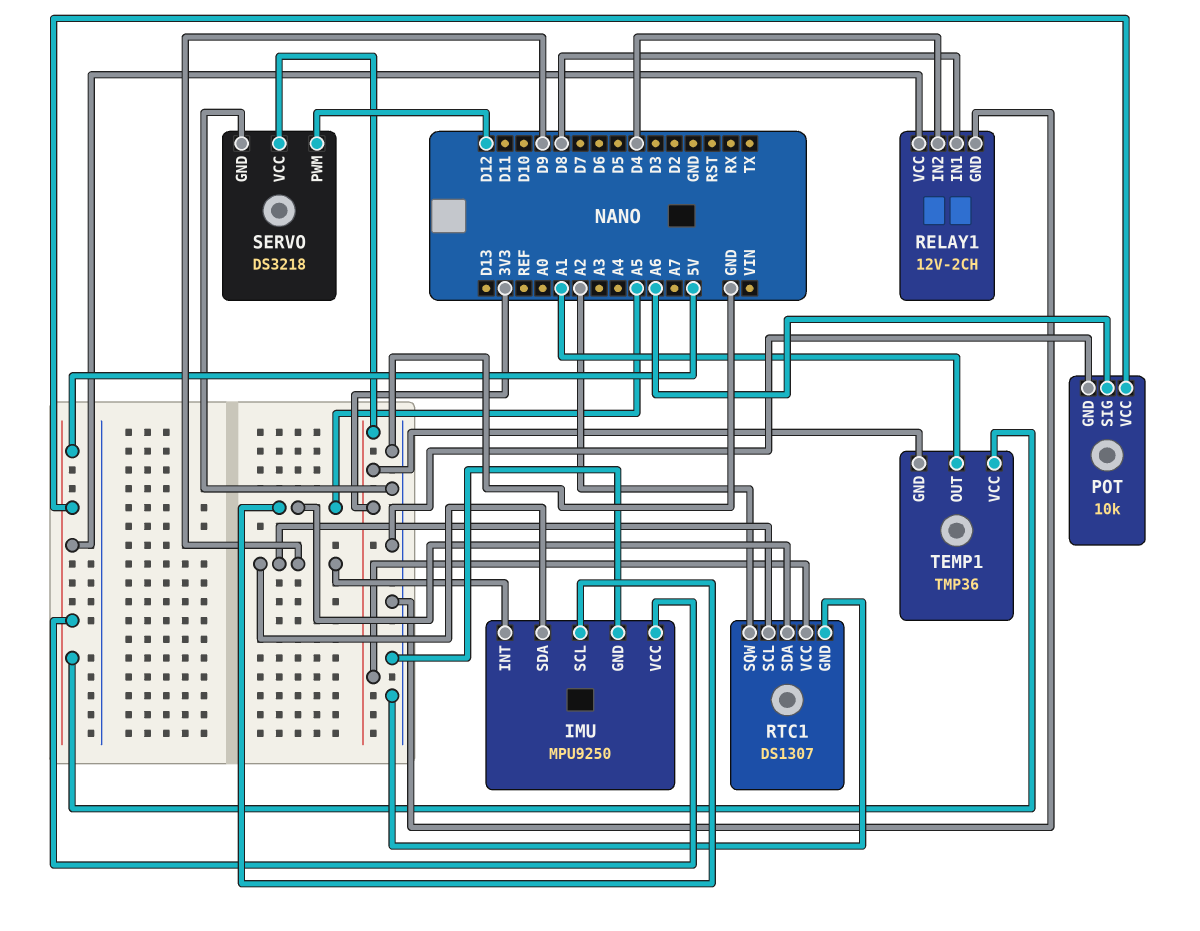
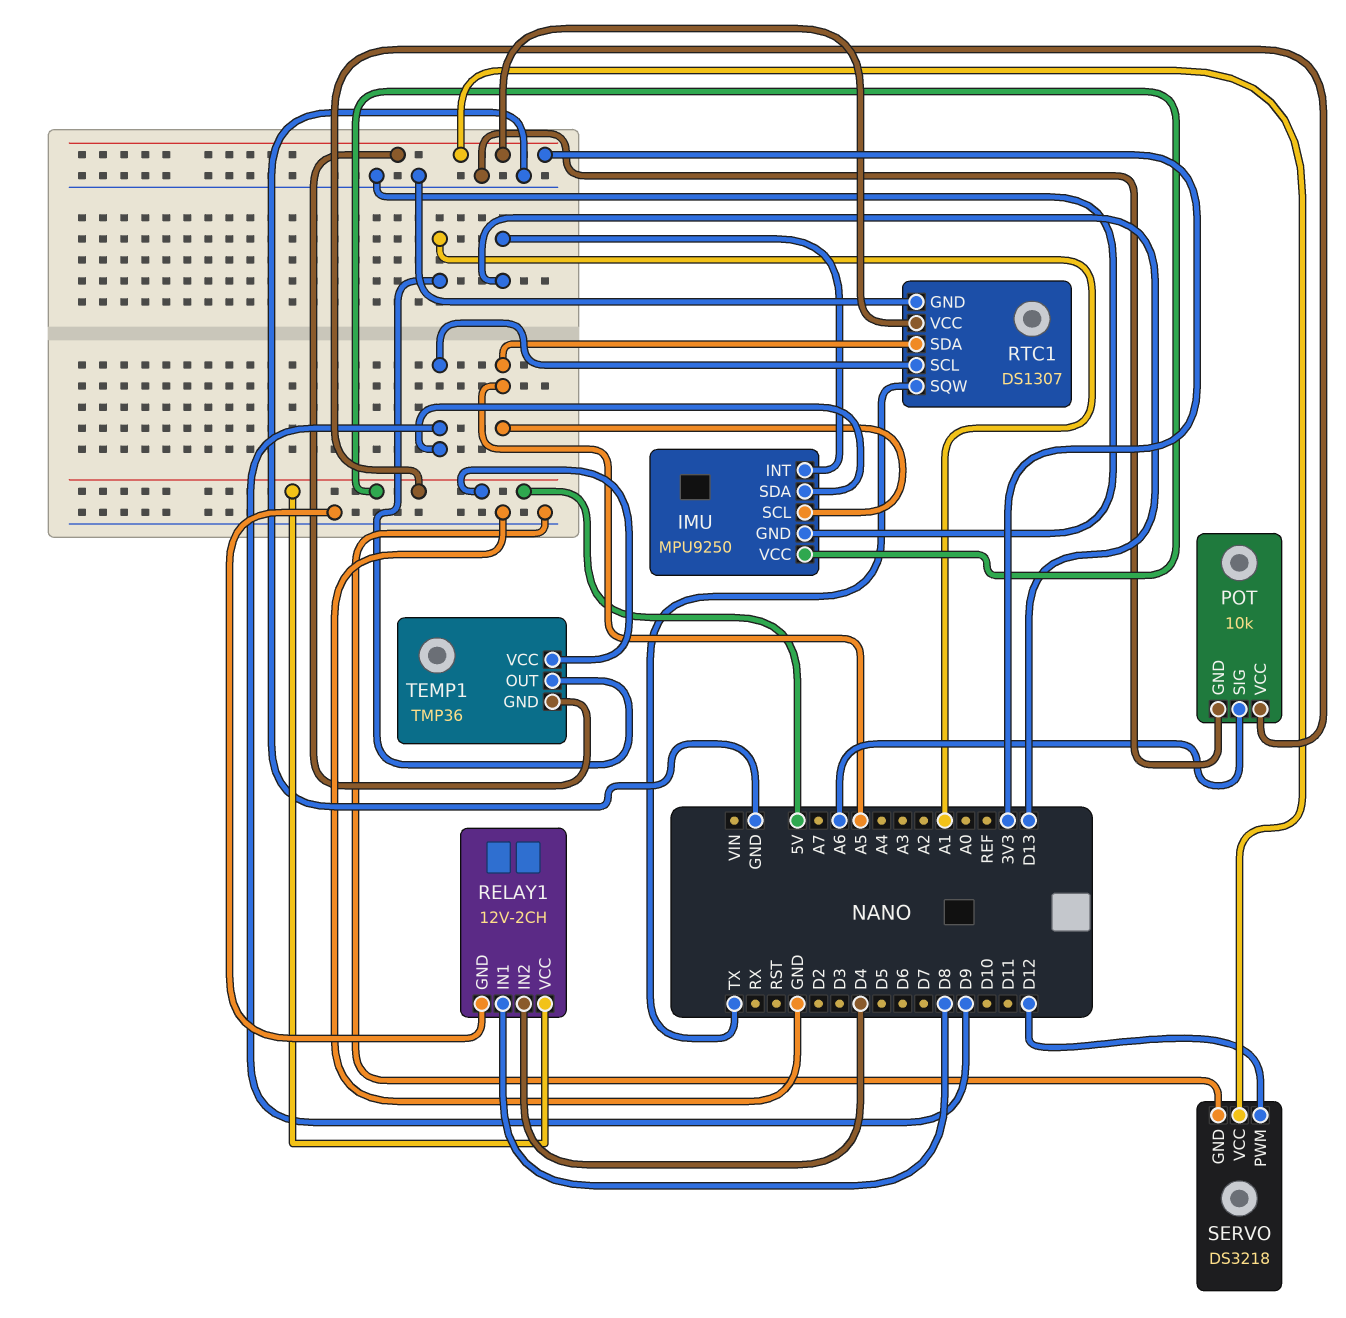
IMU pin INT: D9 -> D13
RTC1 pin SQW: A2 -> TX

